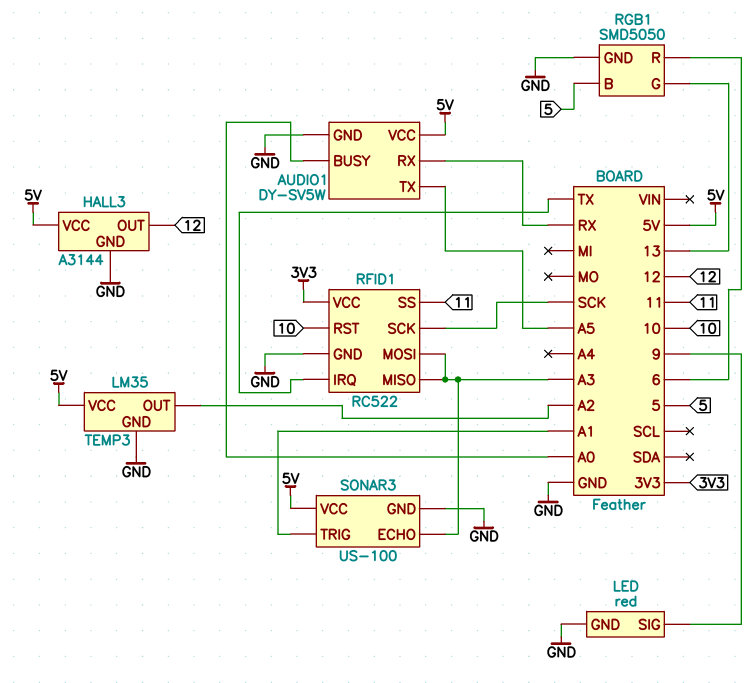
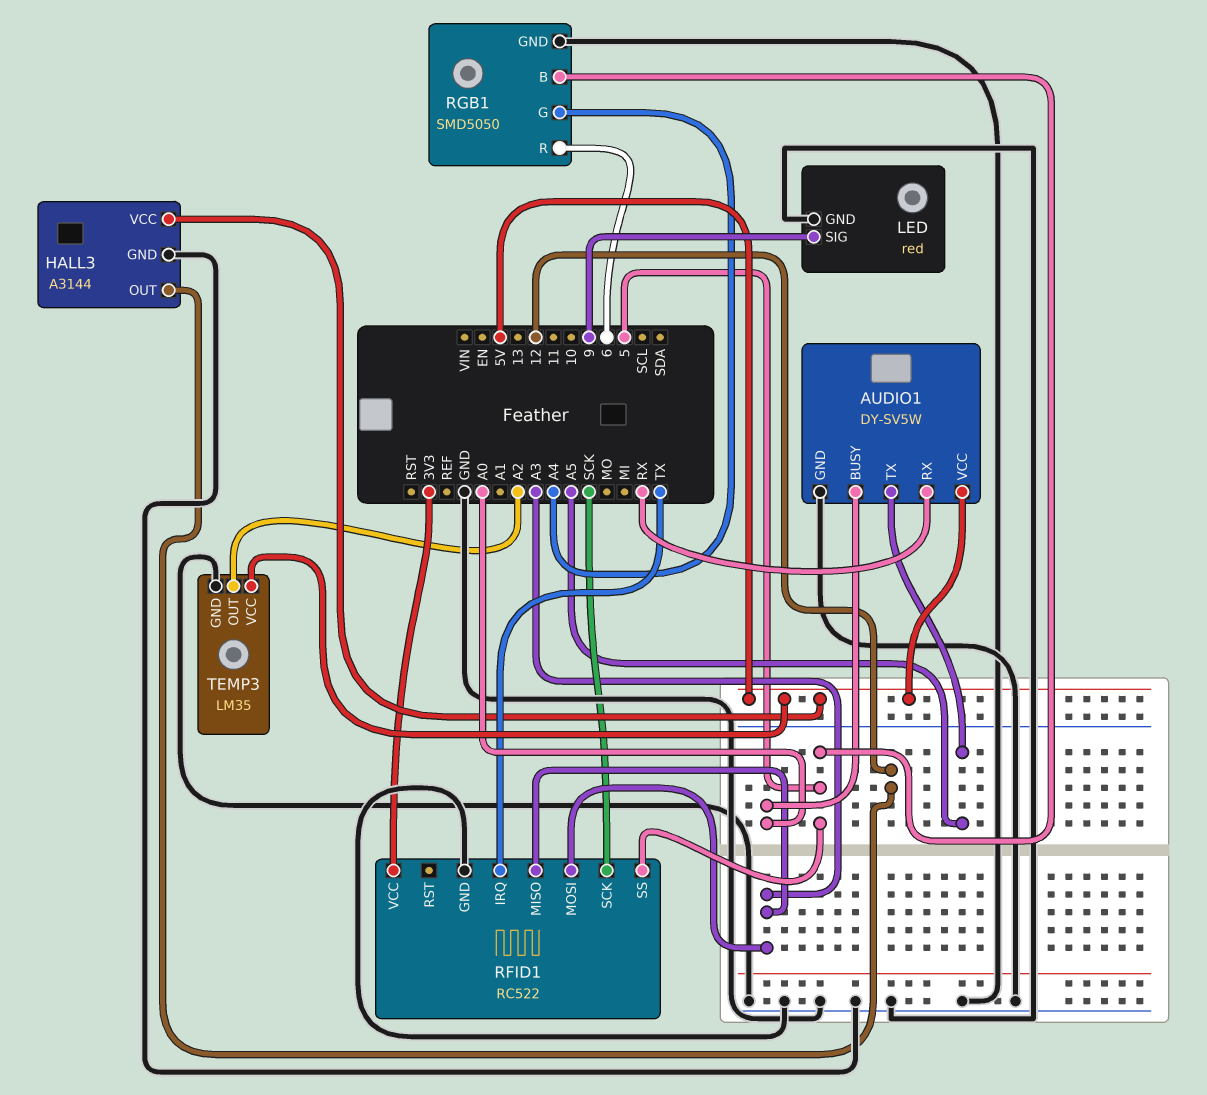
RFID1 pin RST: 10 -> none
RFID1 pin SS: 11 -> 5
RGB1 pin G: 13 -> A4
SONAR3: US-100 -> none
SONAR3 pin ECHO: A3 -> none
SONAR3 pin GND: GND -> none
SONAR3 pin TRIG: A1 -> none
SONAR3 pin VCC: 5V -> none

